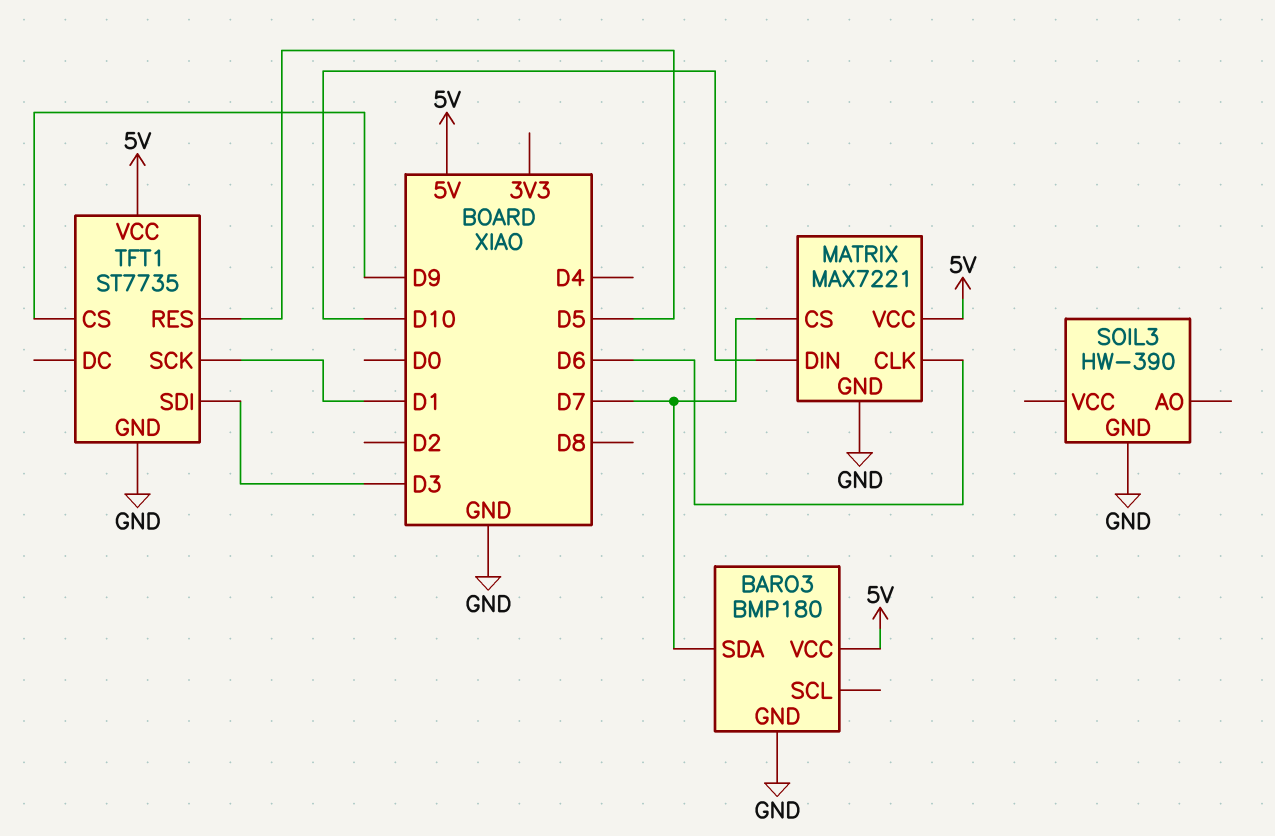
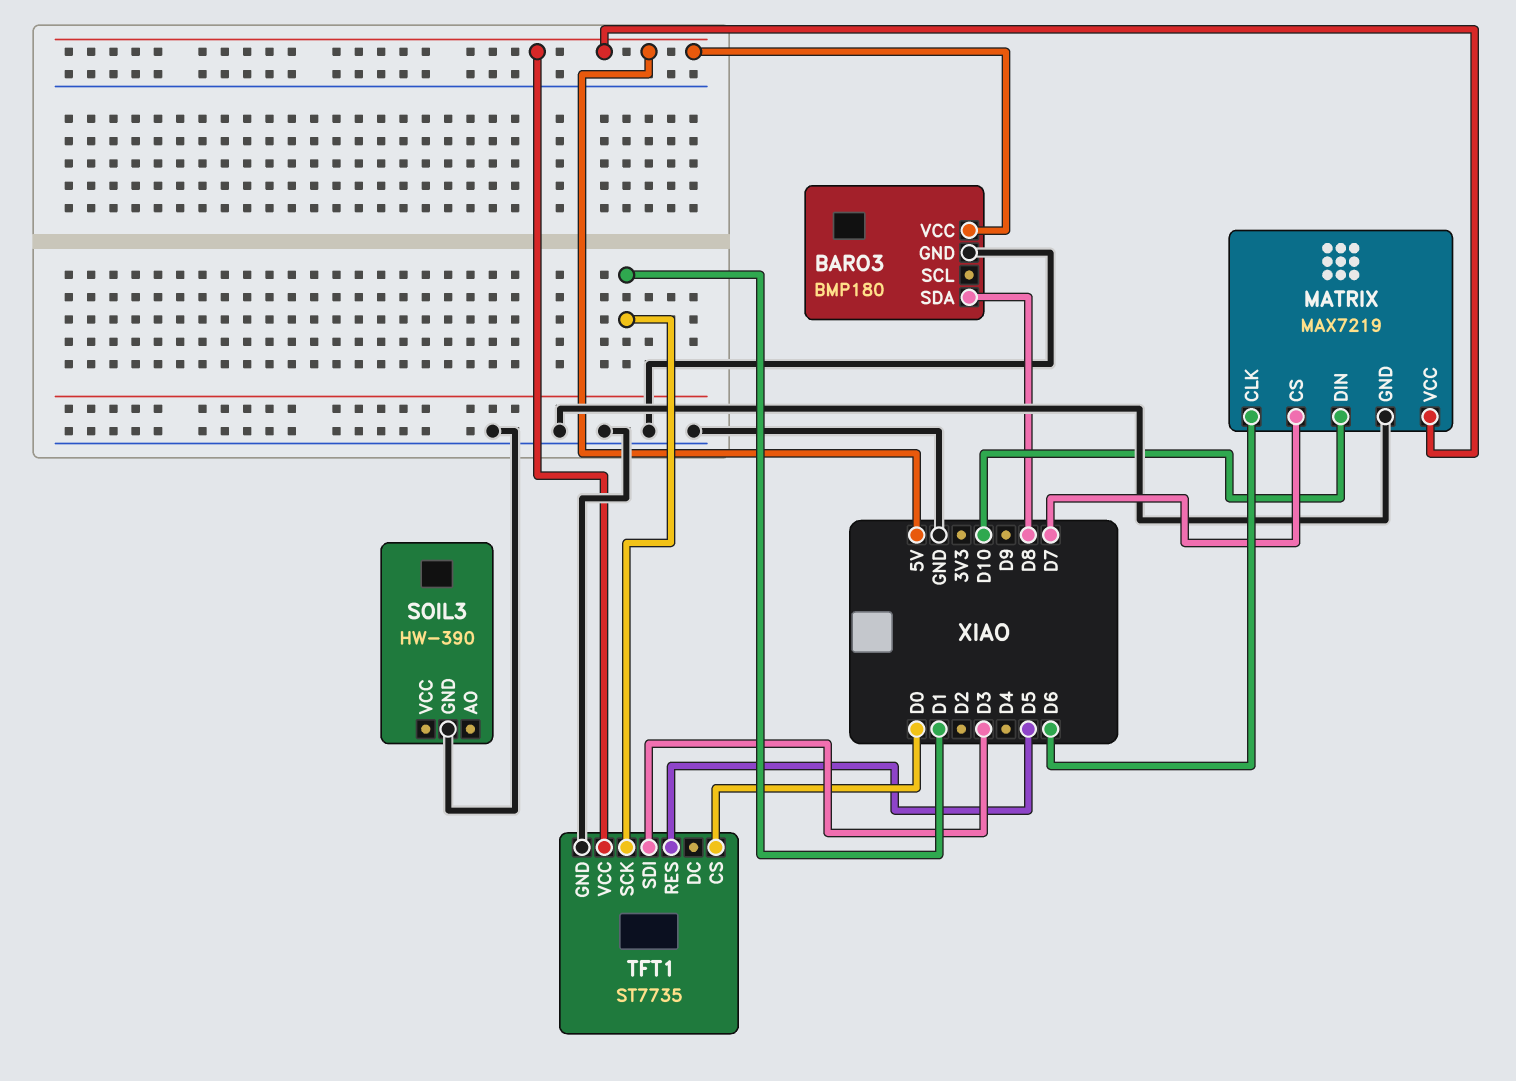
BARO3 pin SDA: D7 -> D8
MATRIX: MAX7221 -> MAX7219
TFT1 pin CS: D9 -> D0

